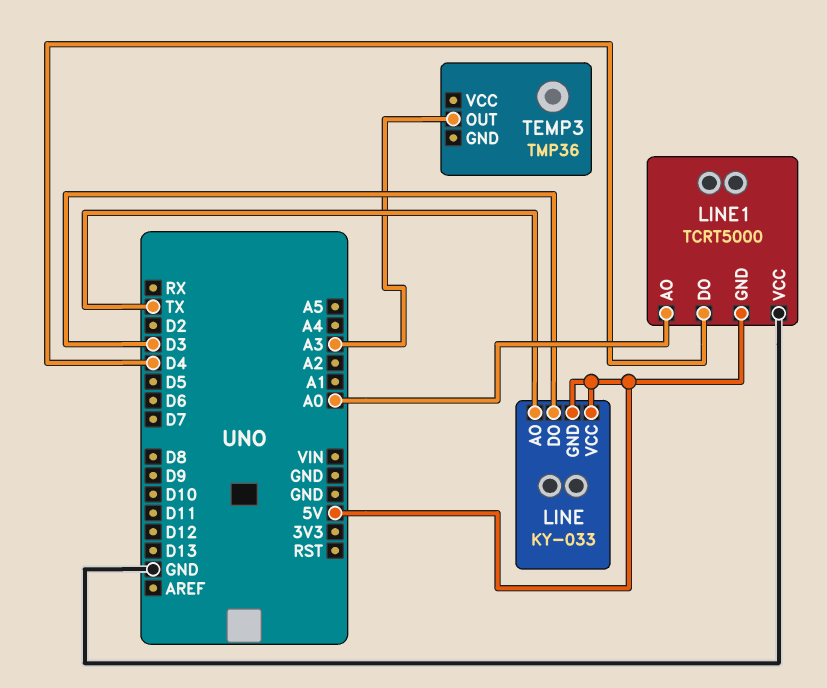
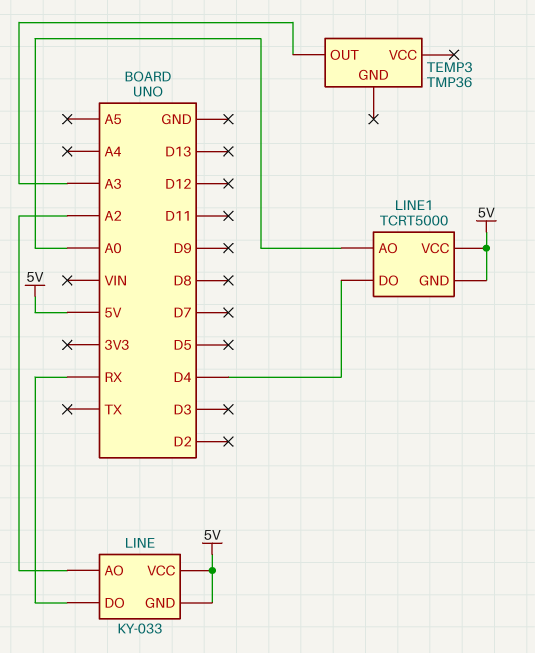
LINE pin AO: TX -> A2
LINE pin DO: D3 -> RX
LINE1 pin VCC: GND -> 5V

